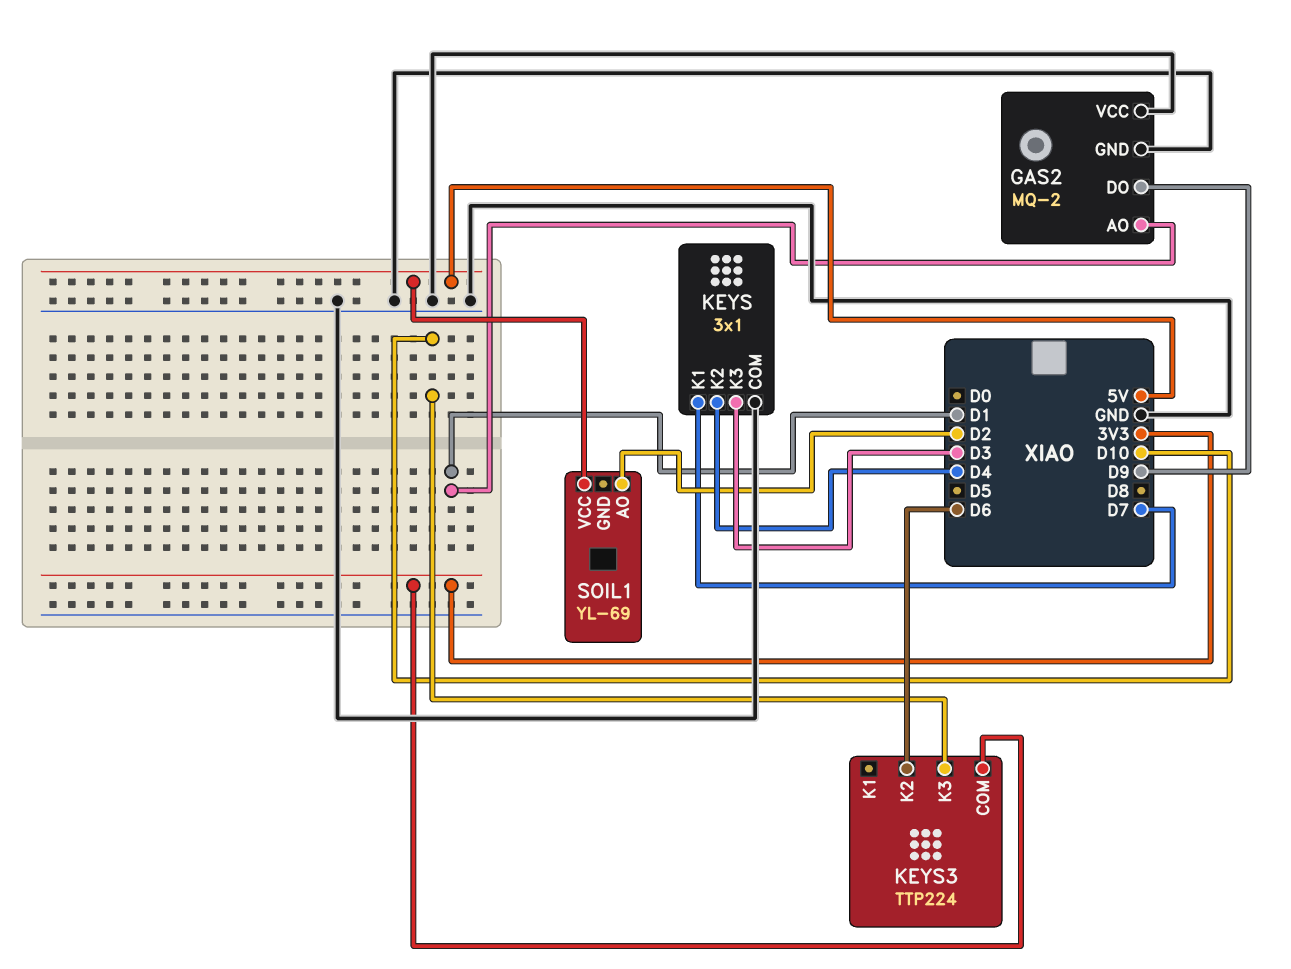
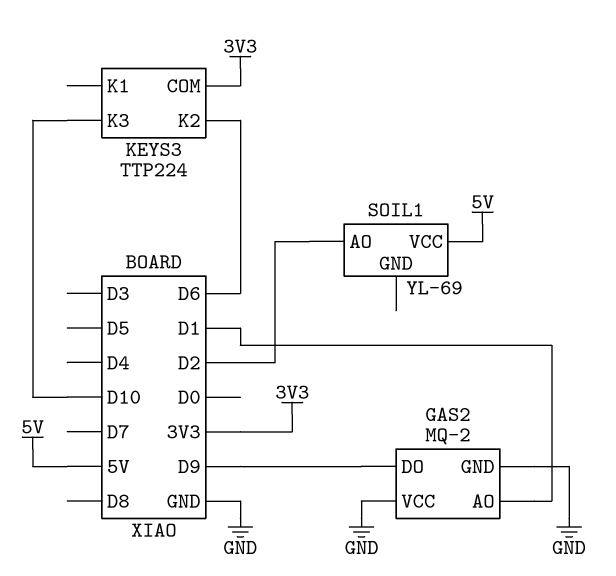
KEYS: 3x1 -> none
KEYS pin COM: GND -> none
KEYS pin K1: D7 -> none
KEYS pin K2: D4 -> none
KEYS pin K3: D3 -> none

